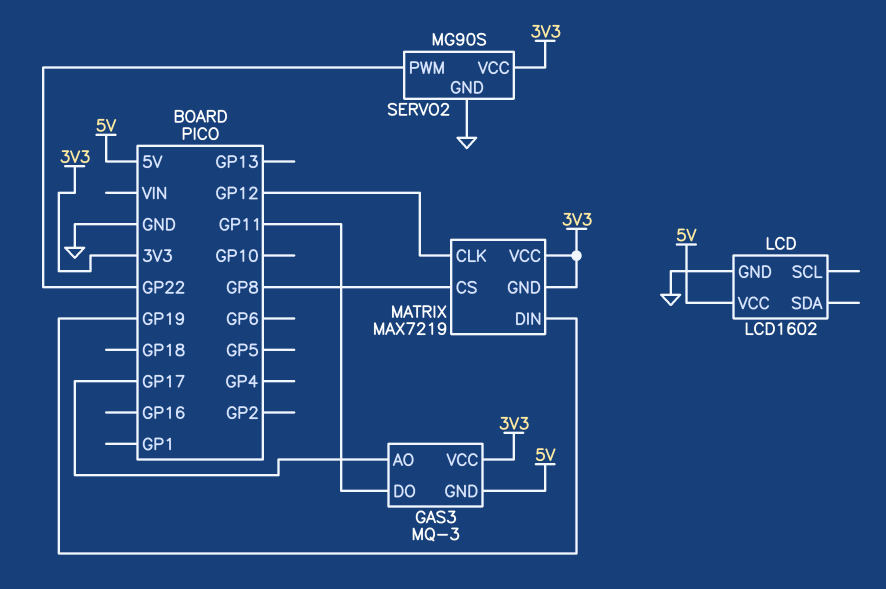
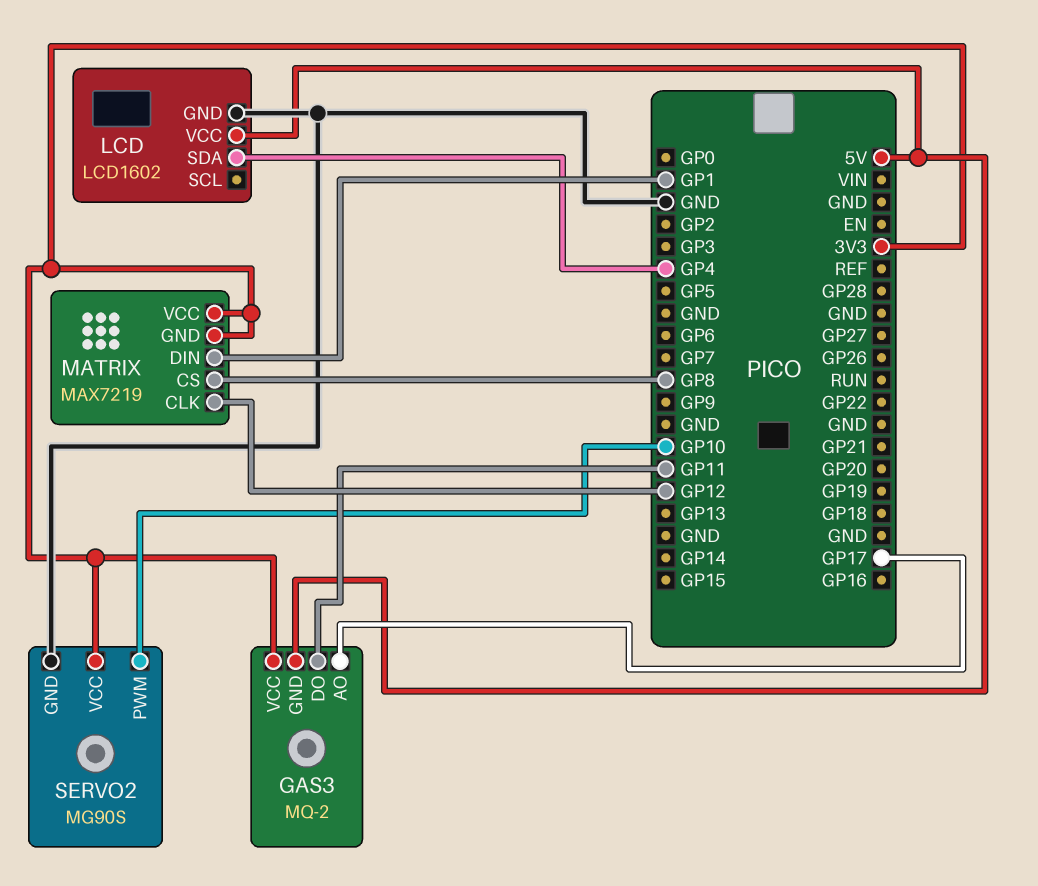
GAS3: MQ-3 -> MQ-2
LCD pin SDA: none -> GP4
MATRIX pin DIN: GP19 -> GP1
SERVO2 pin PWM: GP22 -> GP10

